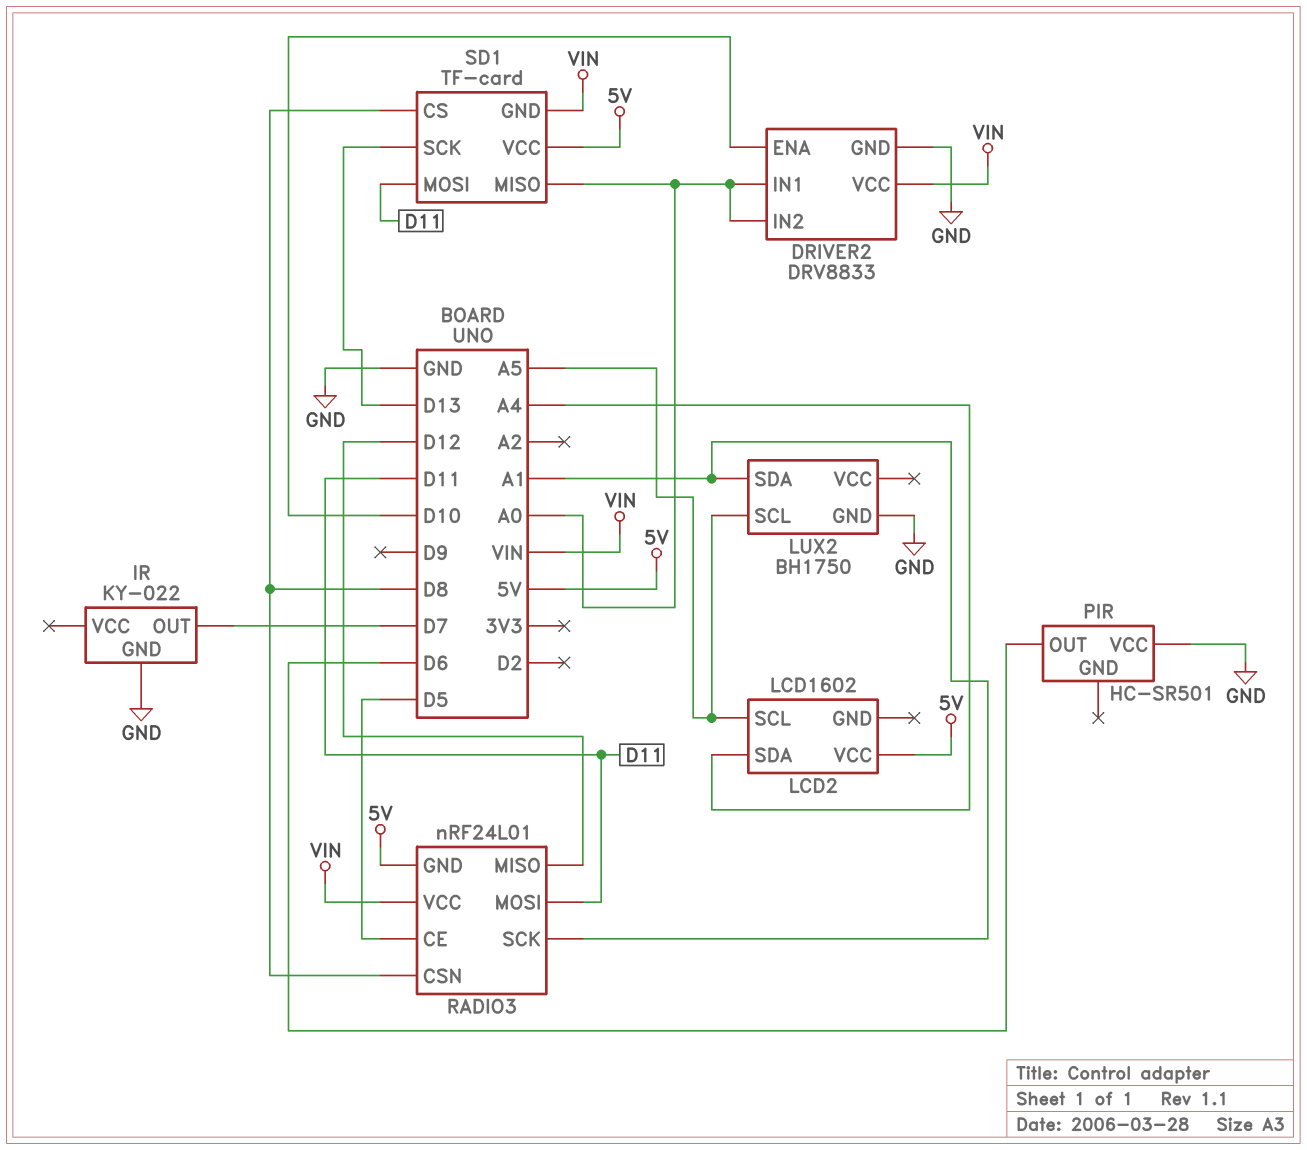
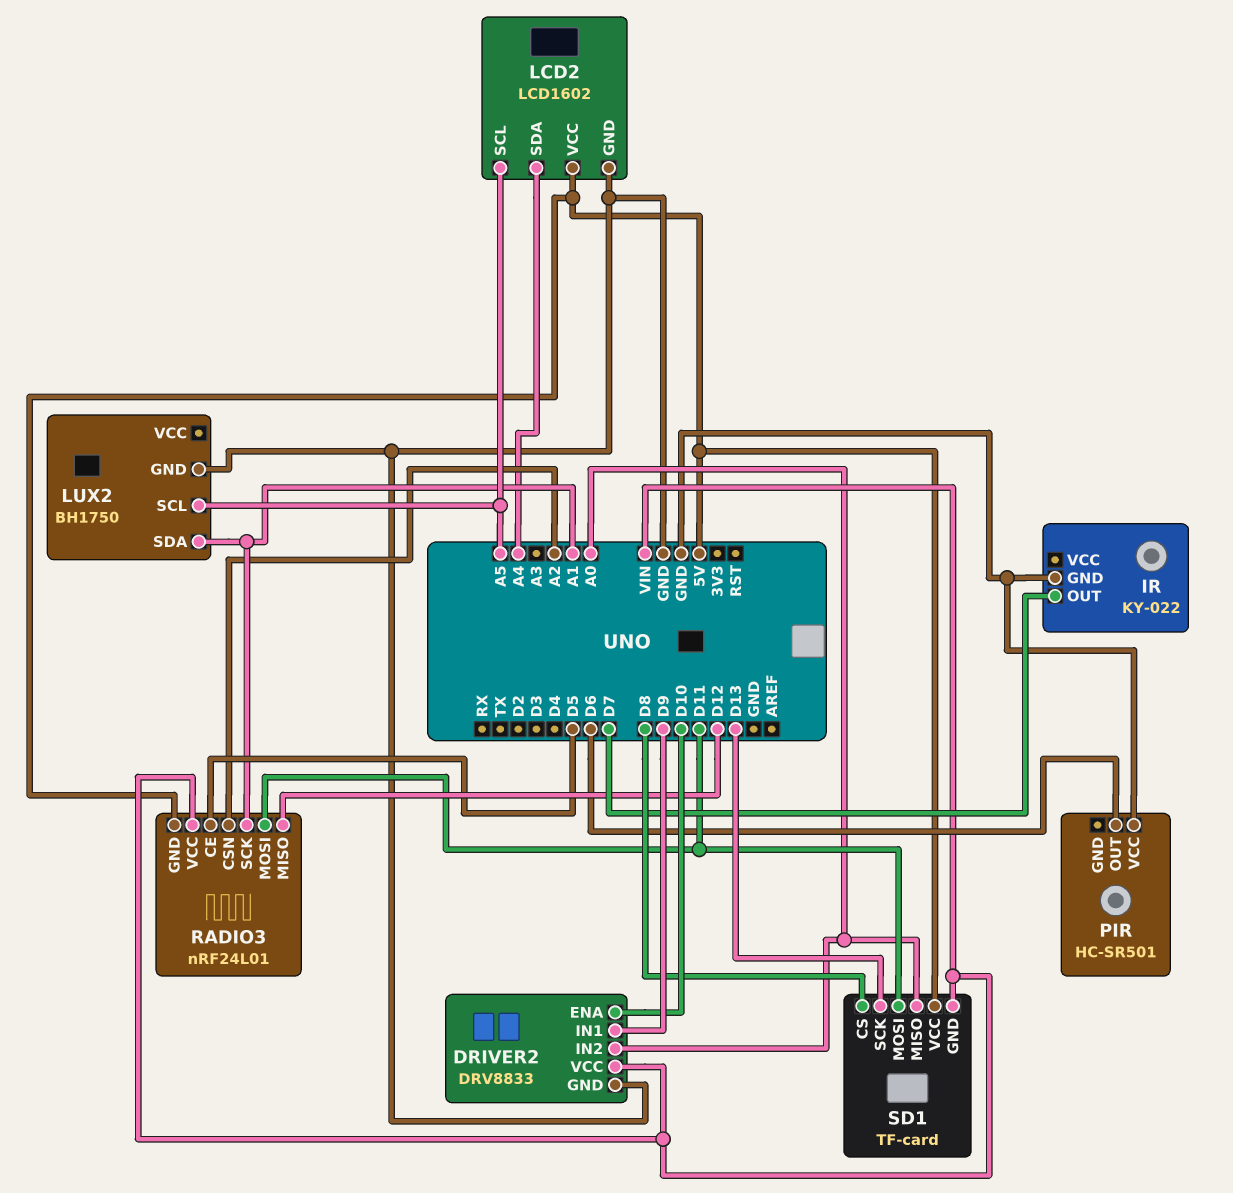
DRIVER2 pin IN1: A0 -> D9
LCD2 pin GND: none -> GND
RADIO3 pin CSN: D8 -> A2

